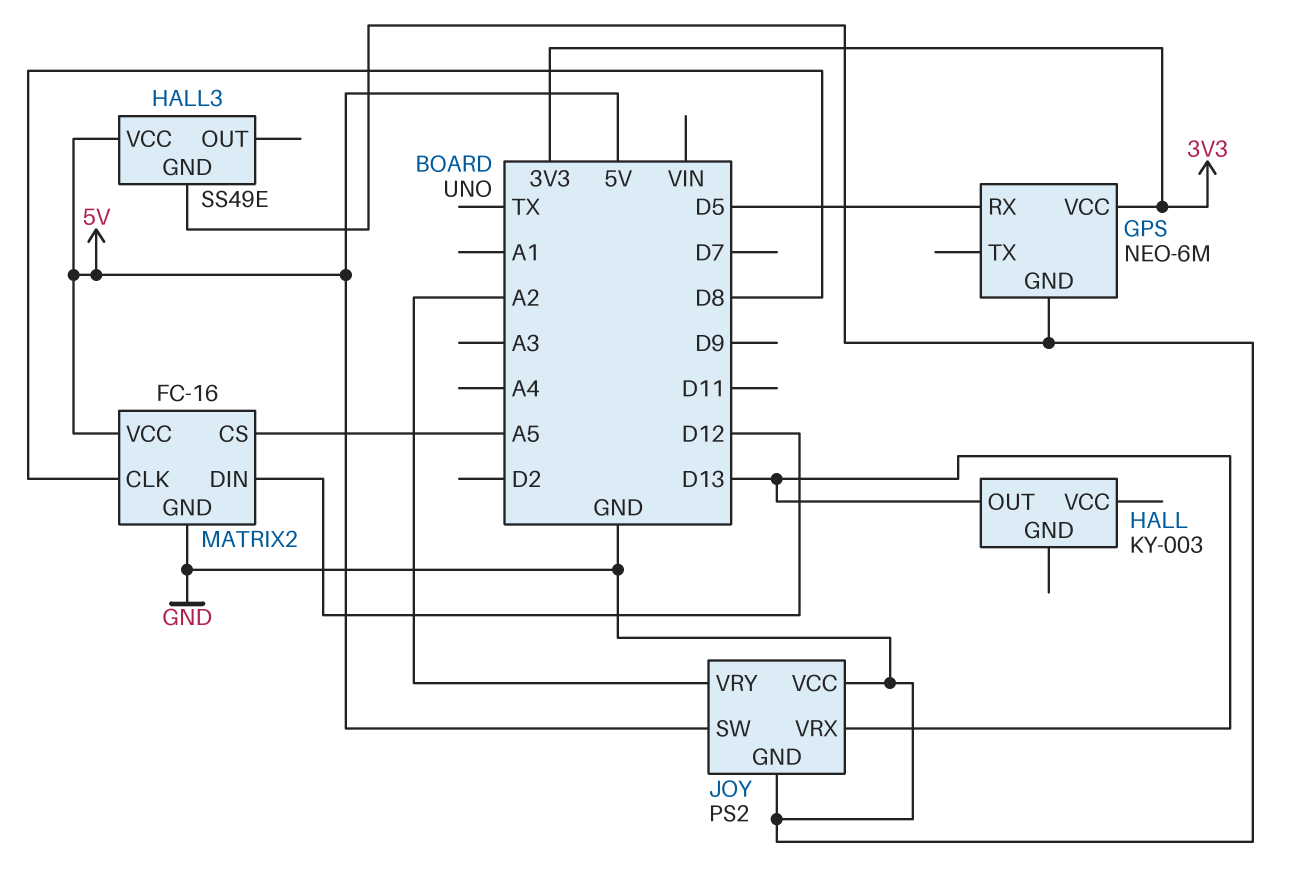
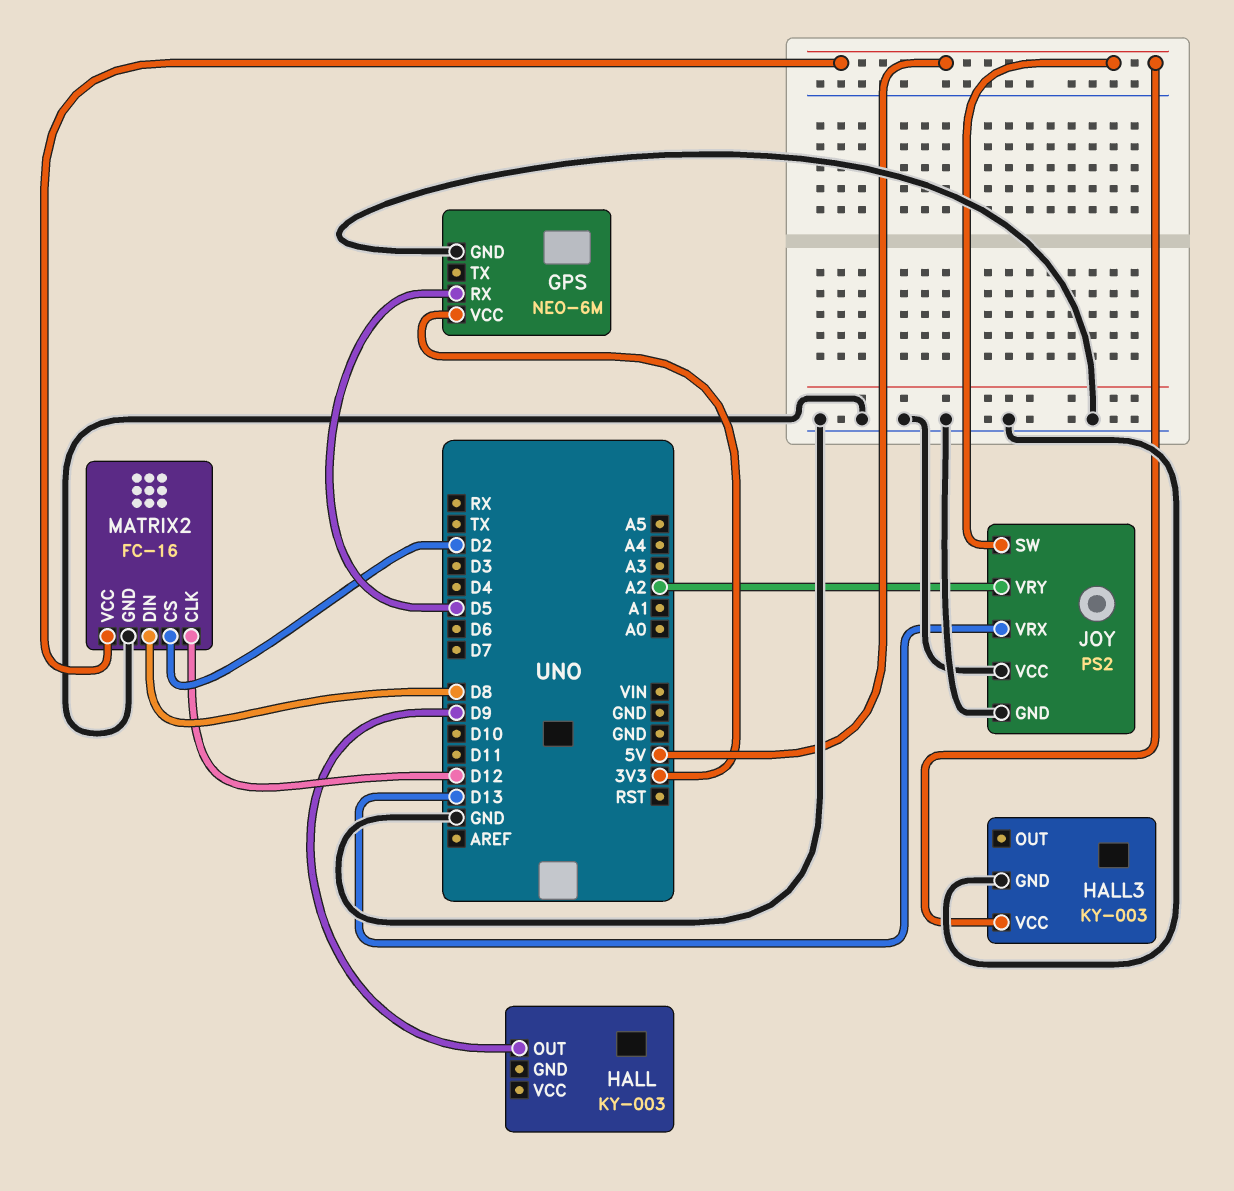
HALL pin OUT: D13 -> D9
HALL3: SS49E -> KY-003
MATRIX2 pin CLK: D8 -> D12
MATRIX2 pin CS: A5 -> D2
MATRIX2 pin DIN: D12 -> D8

